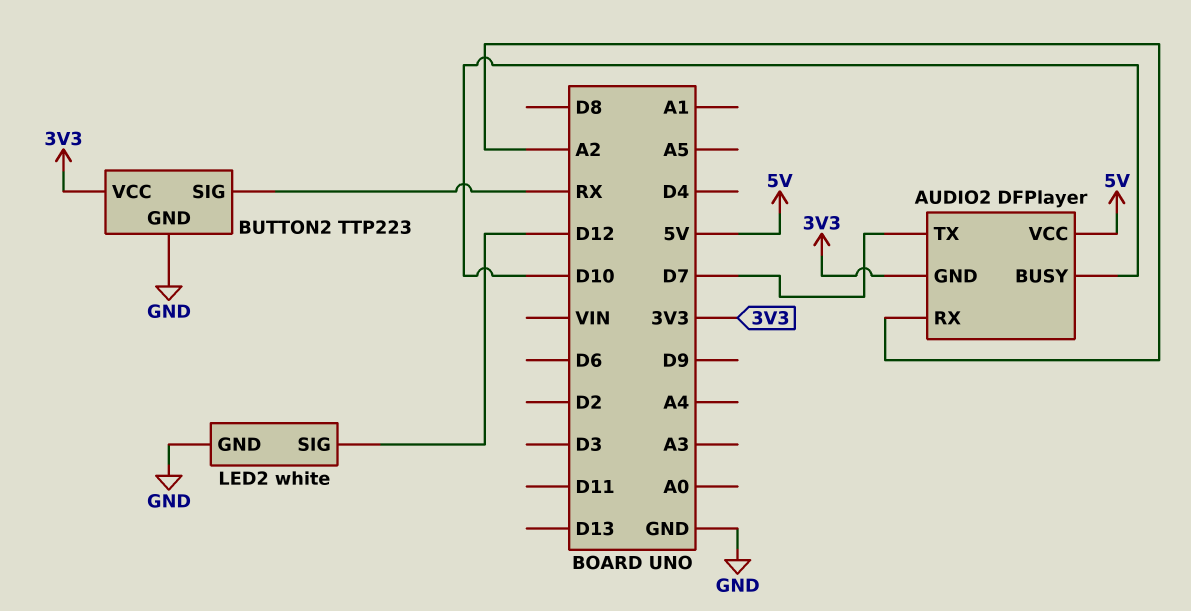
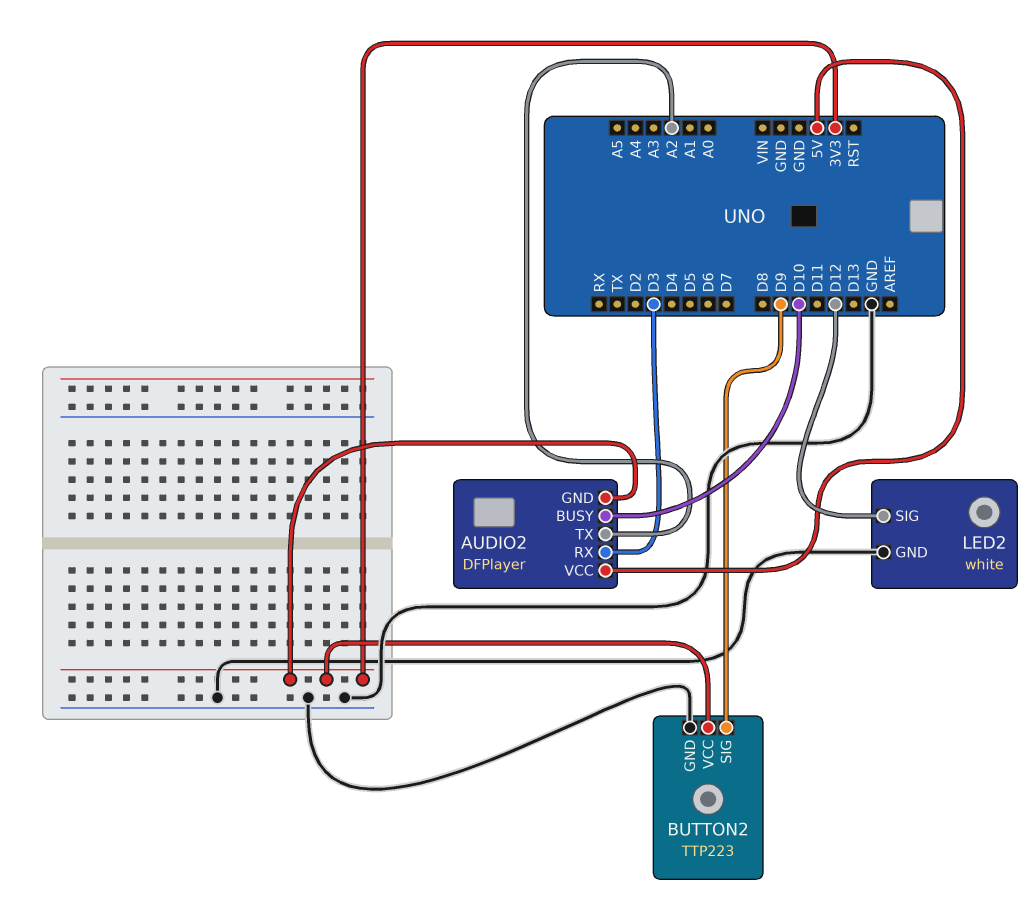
AUDIO2 pin RX: A2 -> D3
AUDIO2 pin TX: D7 -> A2
BUTTON2 pin SIG: RX -> D9

